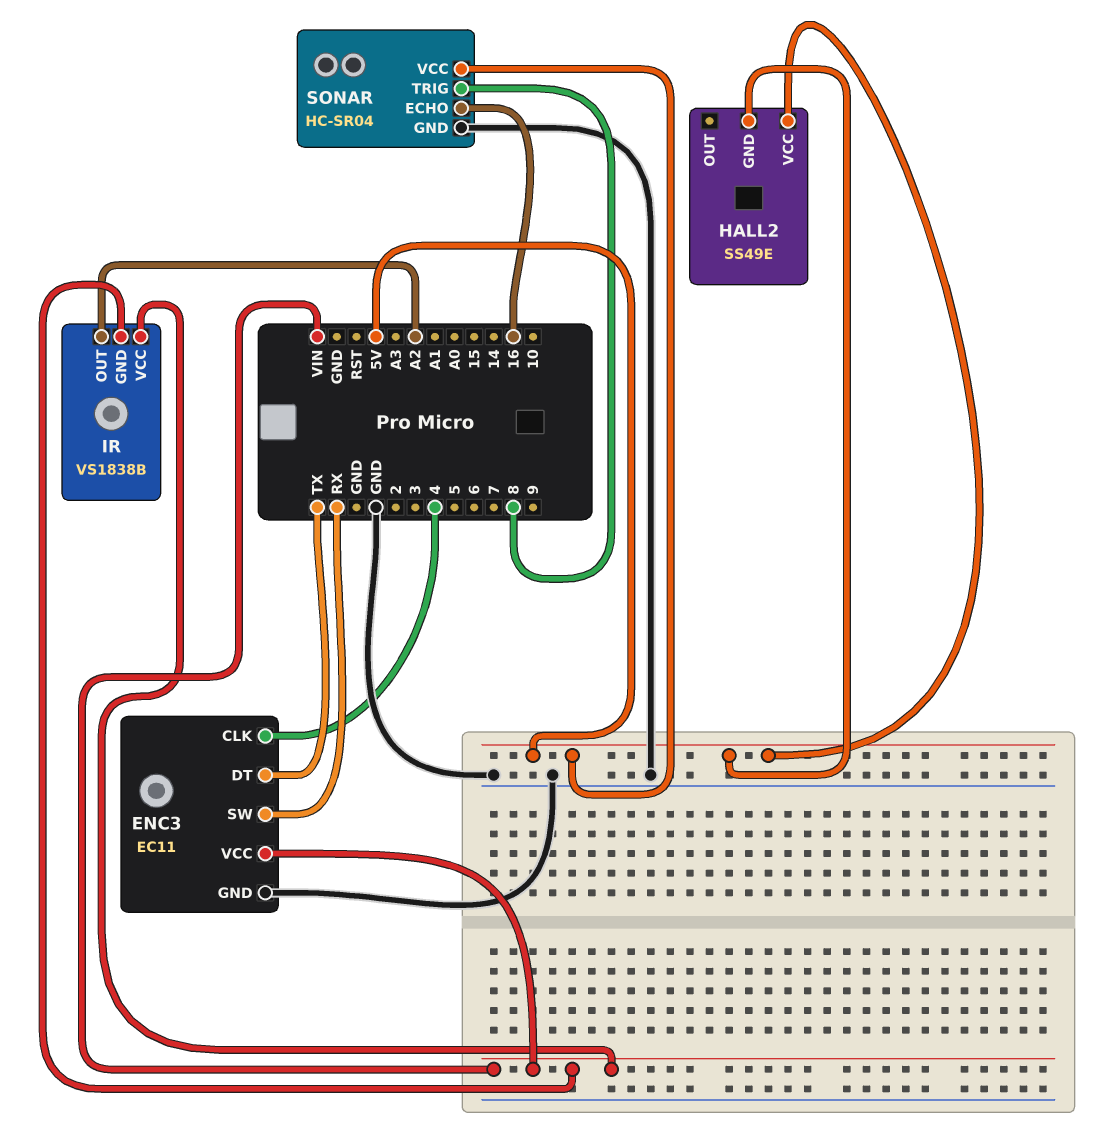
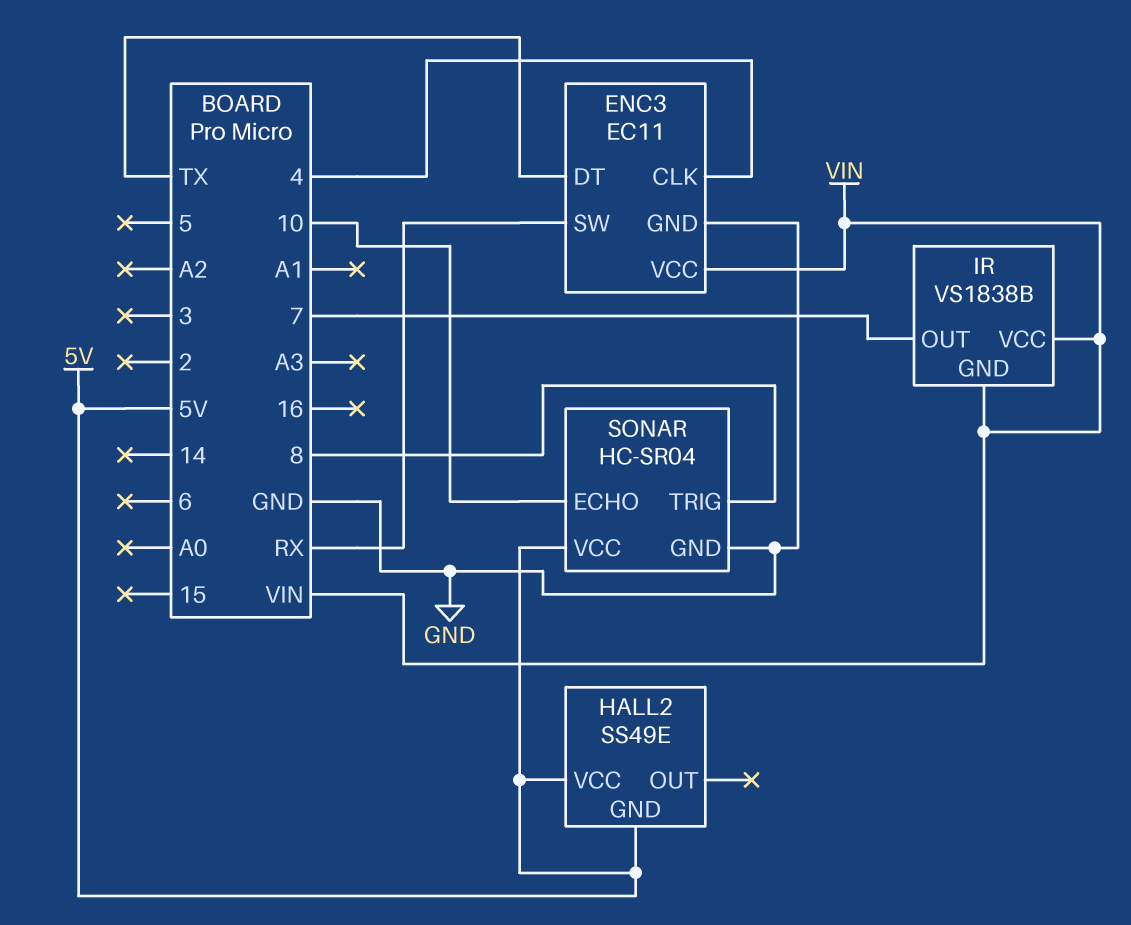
IR pin OUT: A2 -> 7
SONAR pin ECHO: 16 -> 10

